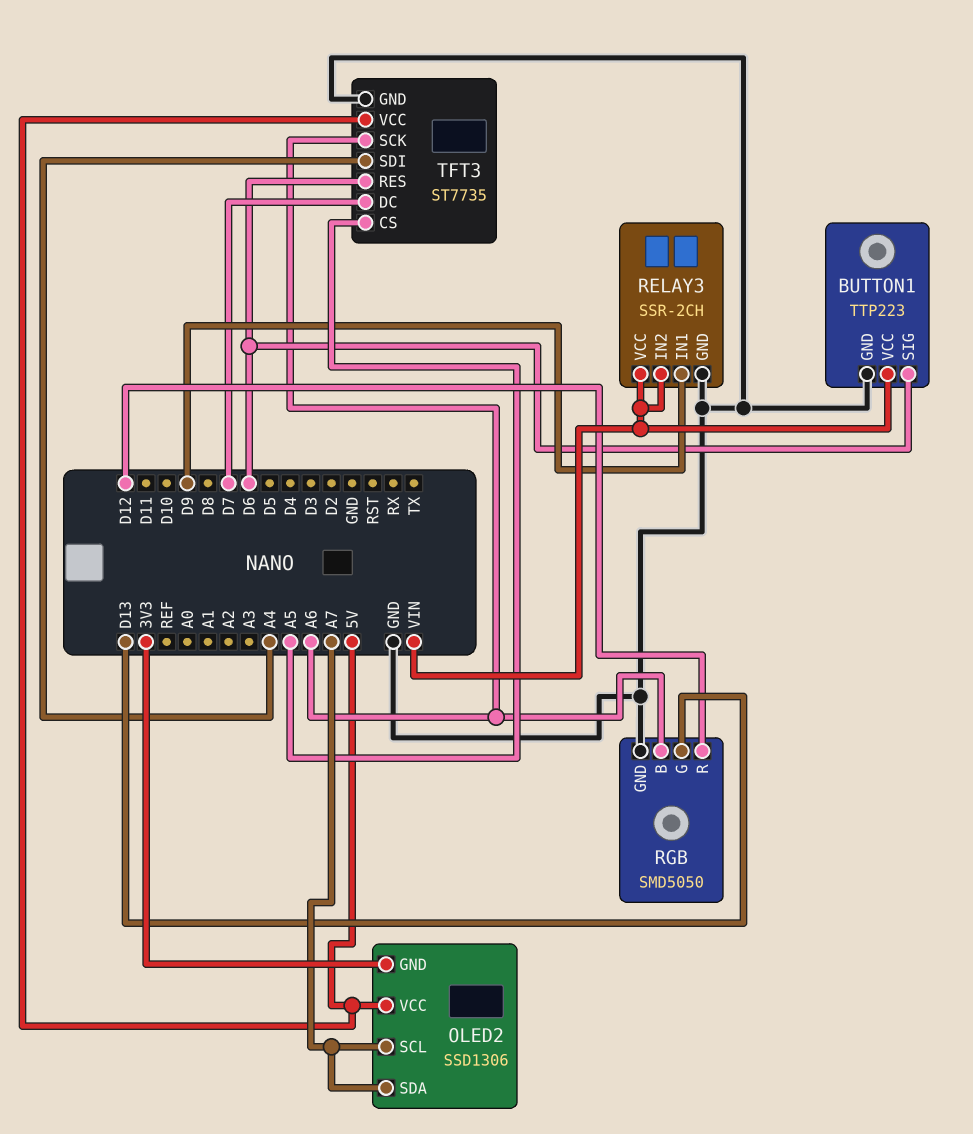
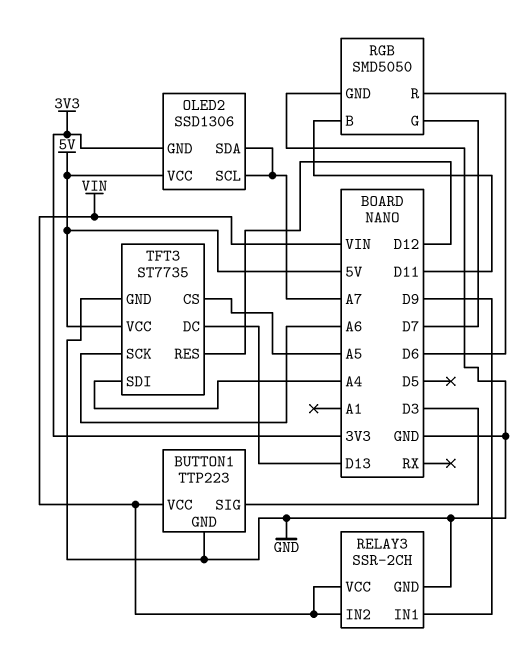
BUTTON1 pin SIG: D6 -> D3
RGB pin B: A6 -> D11
RGB pin G: D13 -> D7
RGB pin R: D12 -> D6
TFT3 pin DC: D7 -> D13
TFT3 pin RES: D6 -> D12

